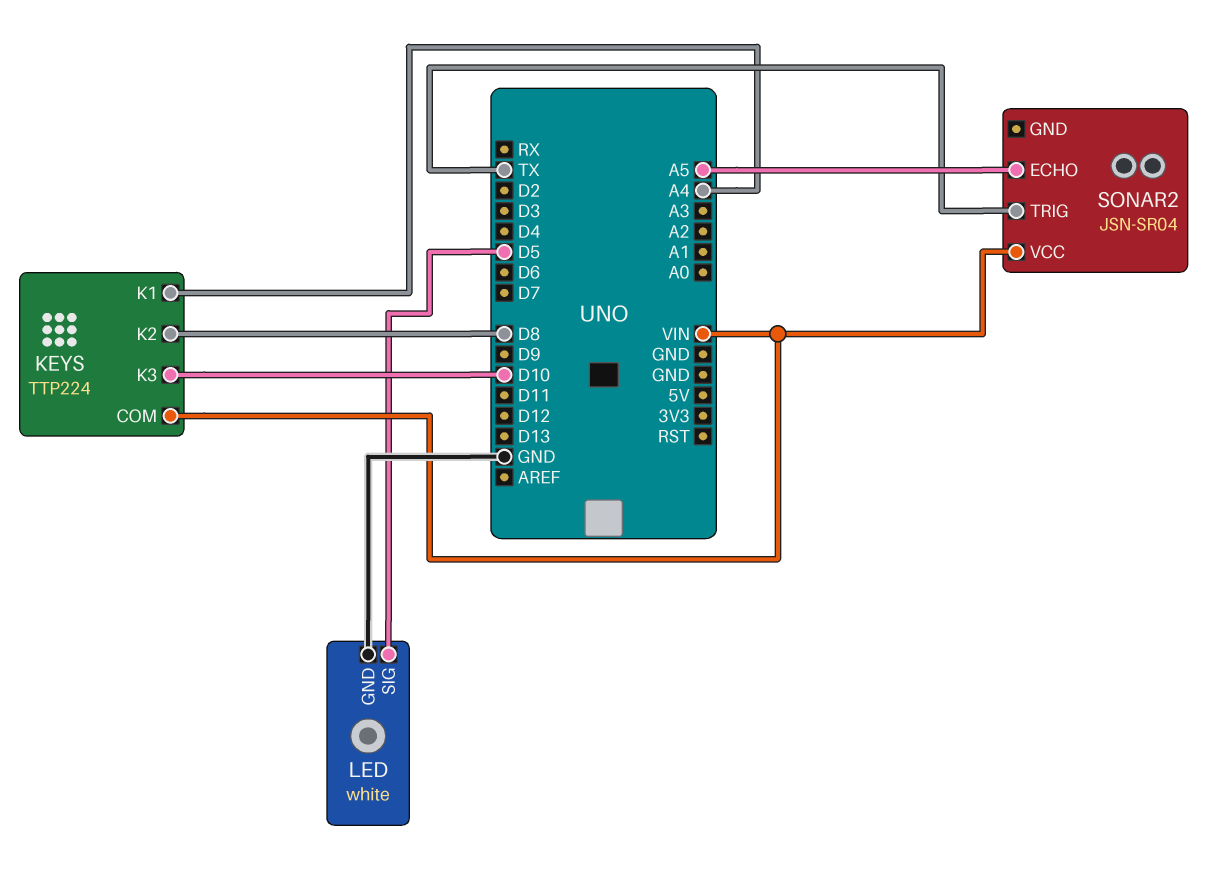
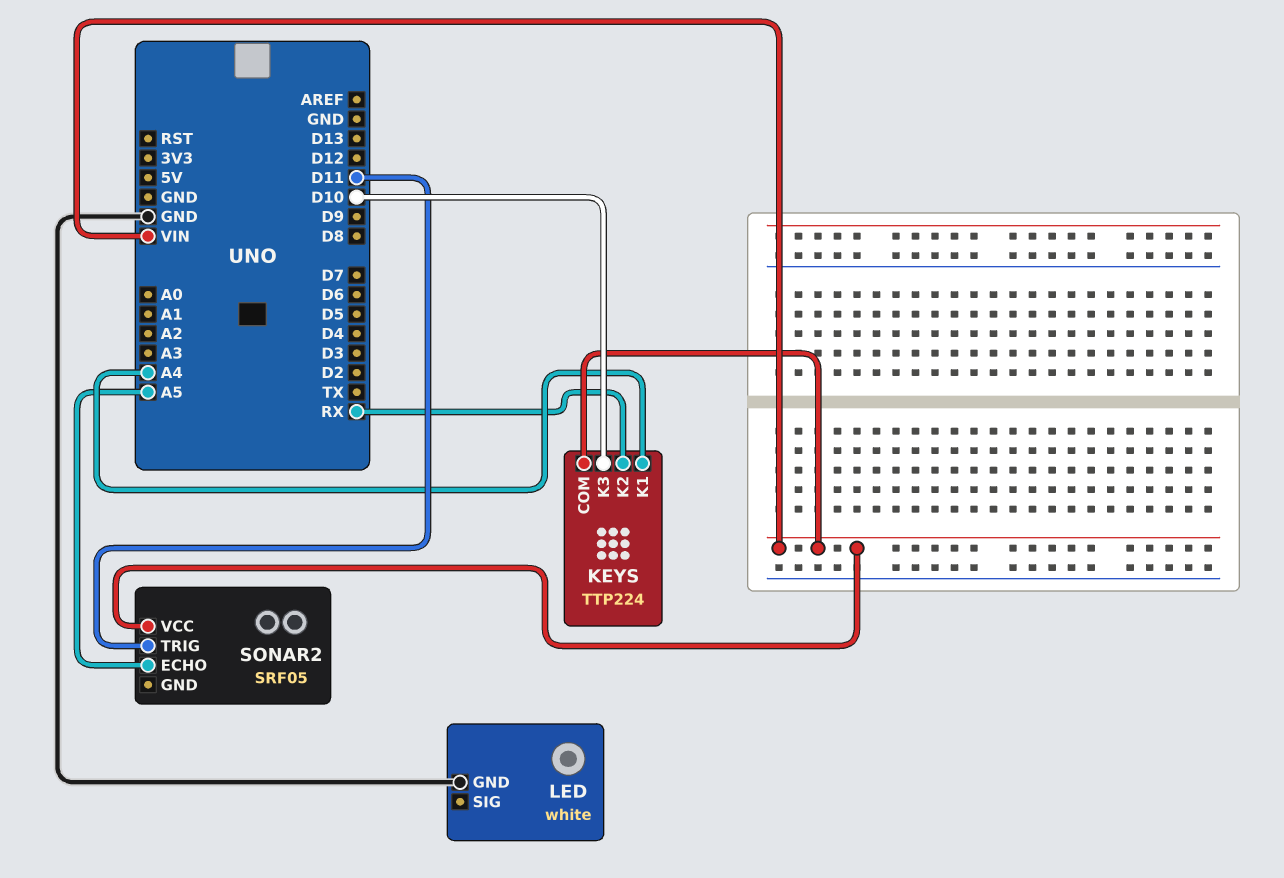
KEYS pin K2: D8 -> RX
LED pin SIG: D5 -> none
SONAR2: JSN-SR04 -> SRF05
SONAR2 pin TRIG: TX -> D11

